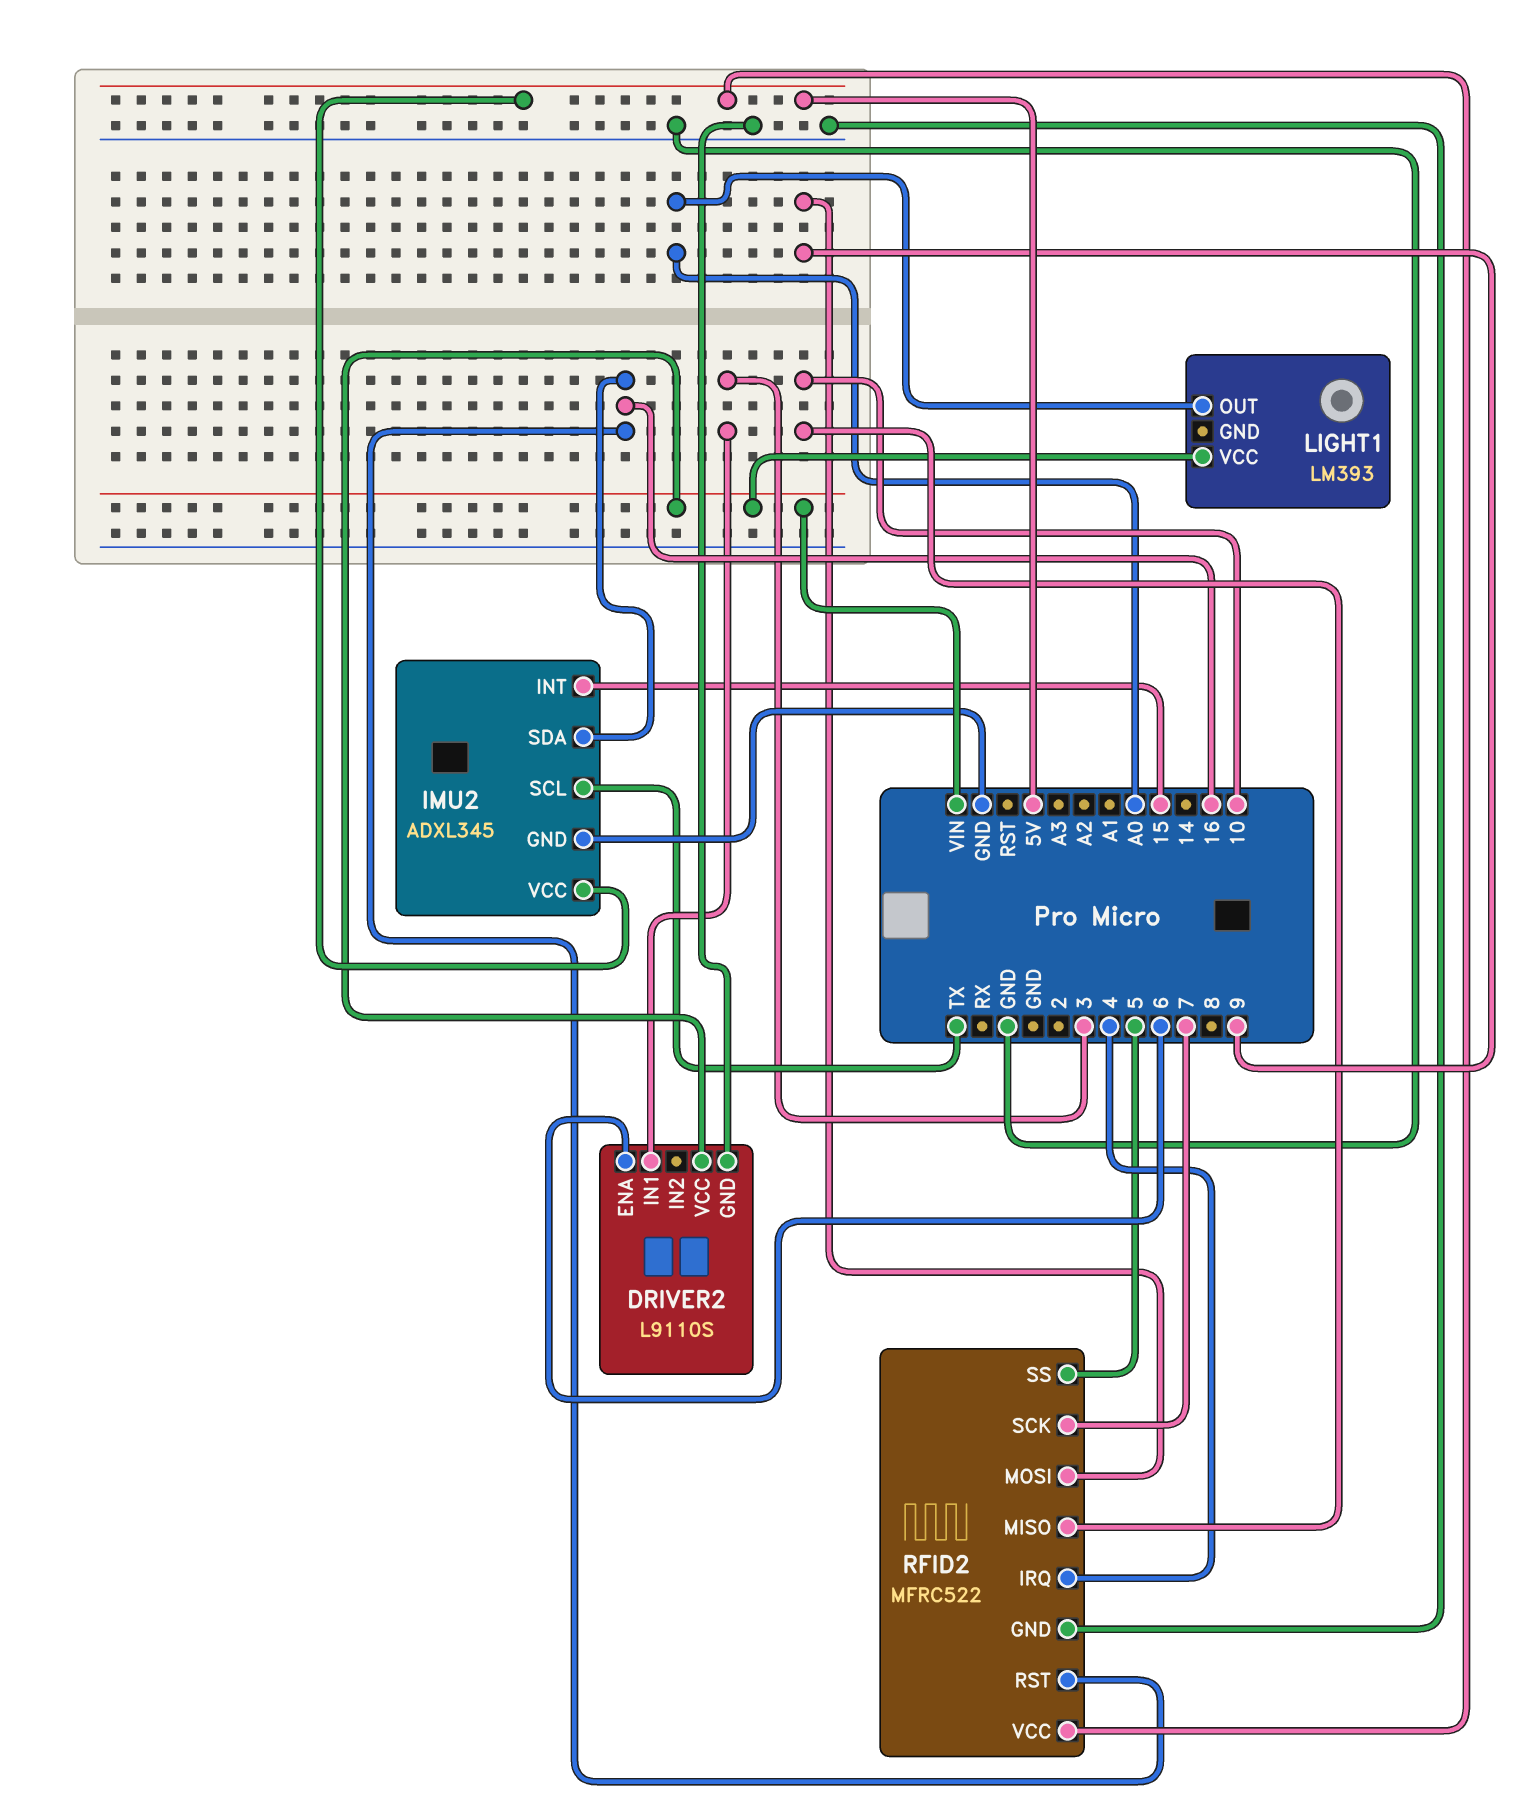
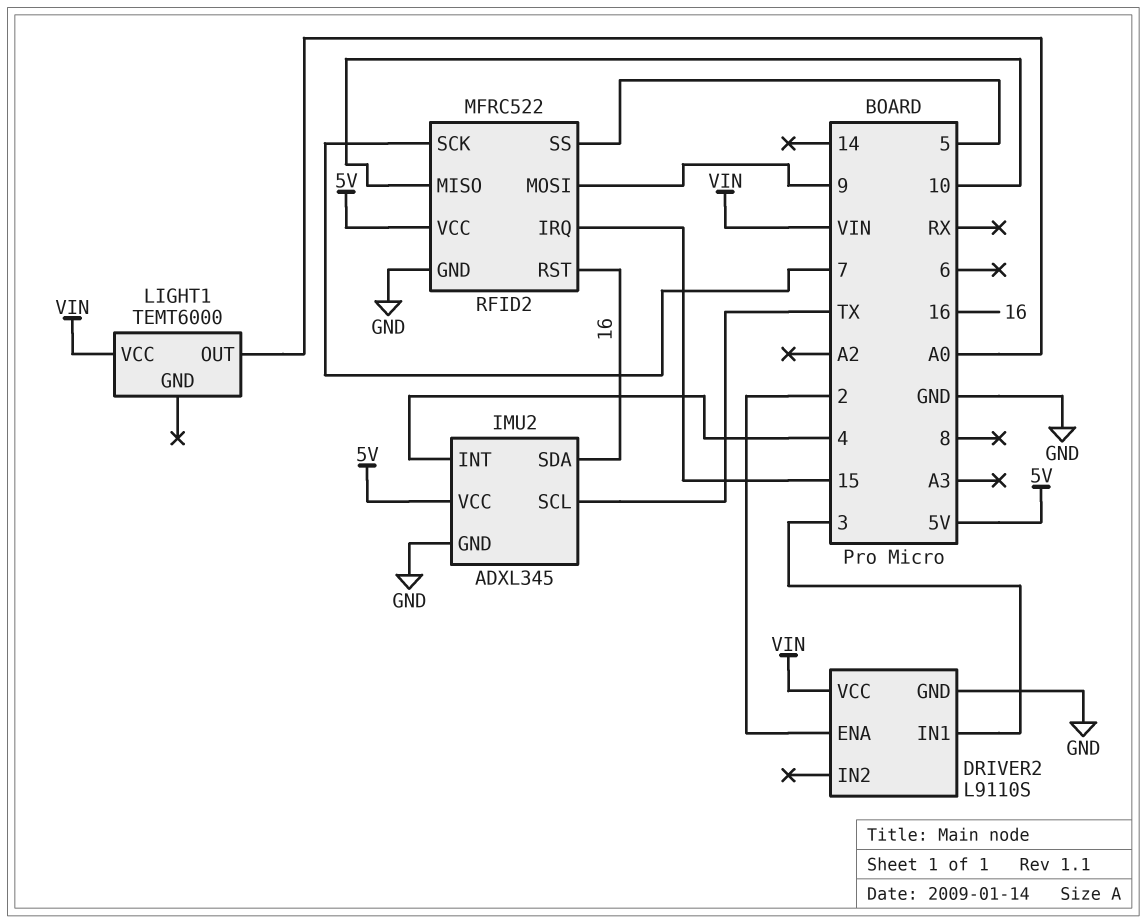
DRIVER2 pin ENA: 6 -> 2
IMU2 pin INT: 15 -> 4
LIGHT1: LM393 -> TEMT6000
RFID2 pin IRQ: 4 -> 15

